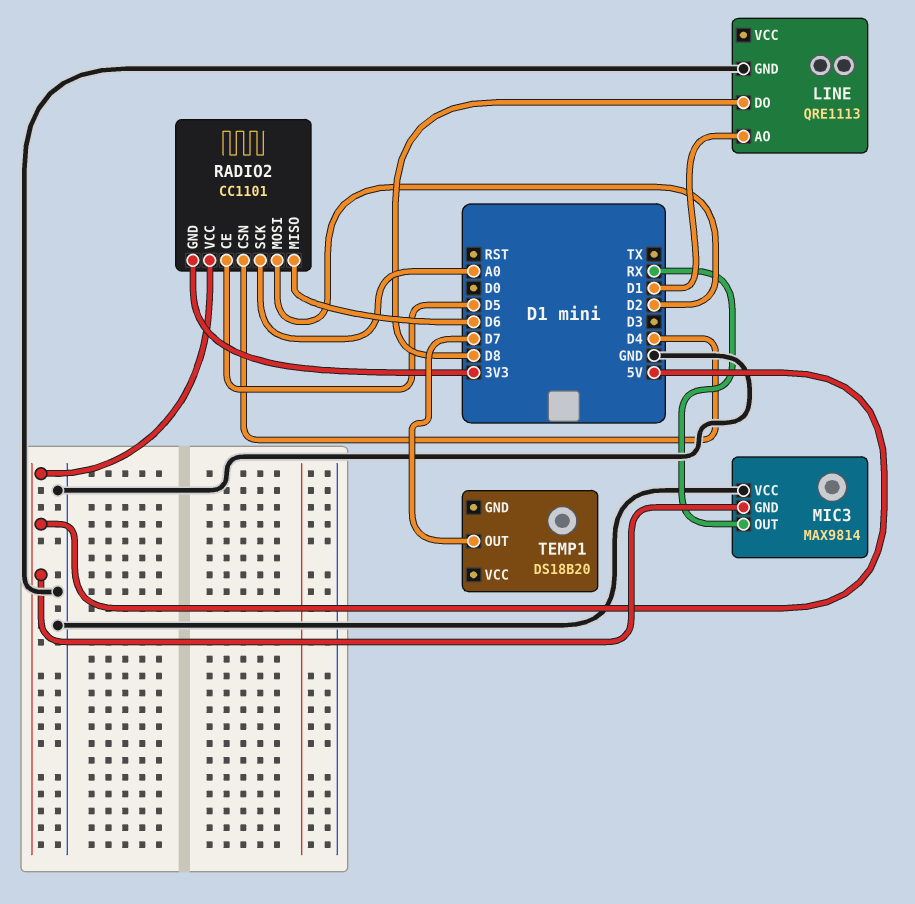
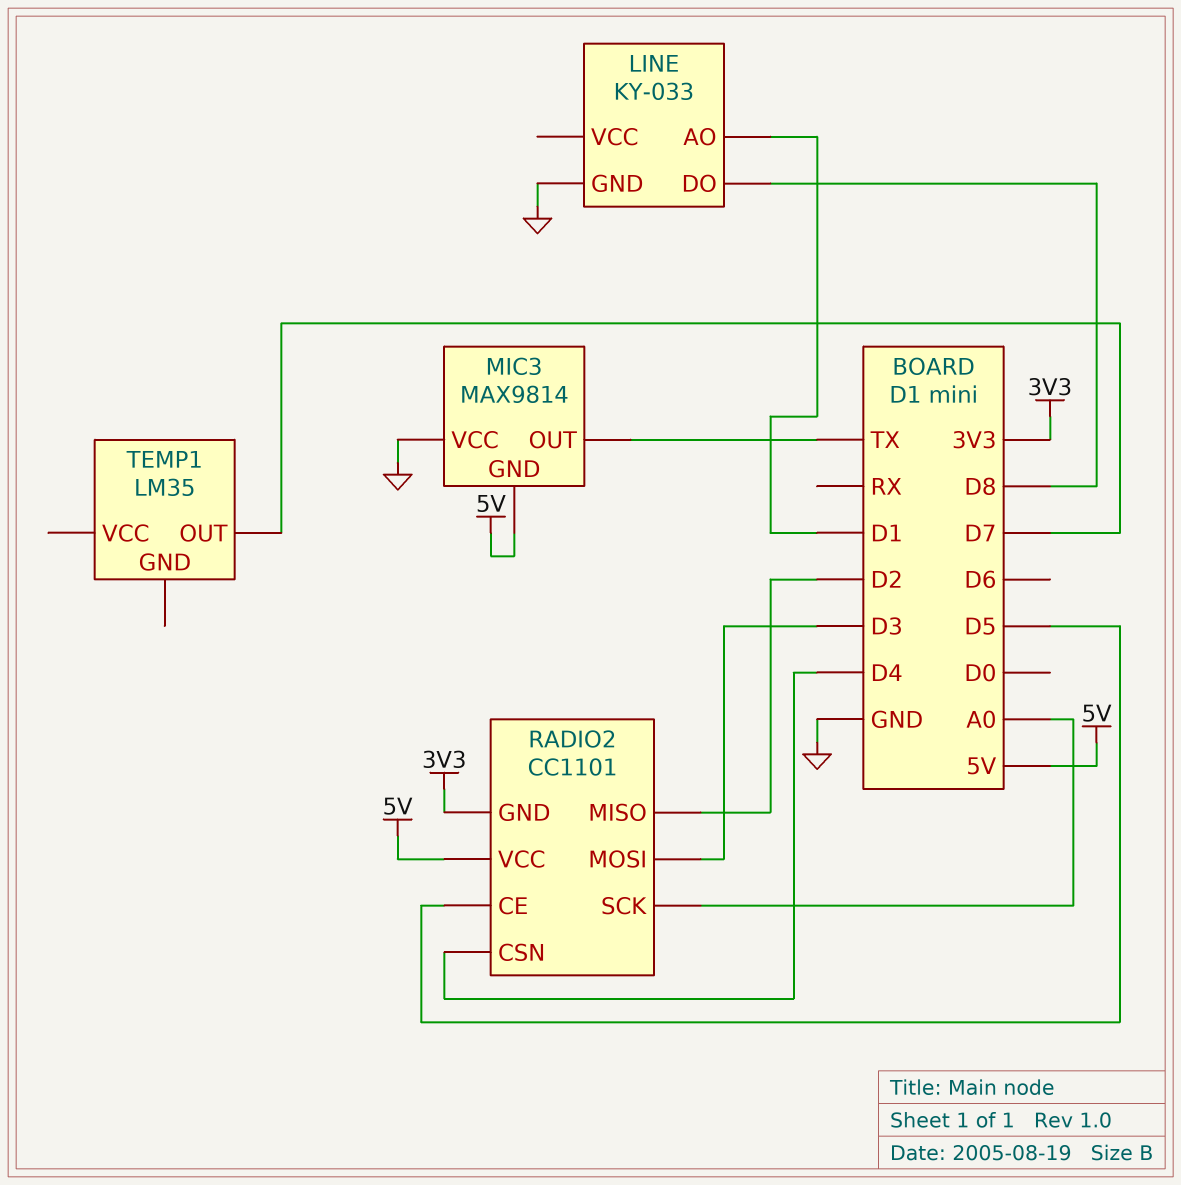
LINE: QRE1113 -> KY-033
MIC3 pin OUT: RX -> TX
RADIO2 pin MISO: D6 -> D2
RADIO2 pin MOSI: D2 -> D3
TEMP1: DS18B20 -> LM35

